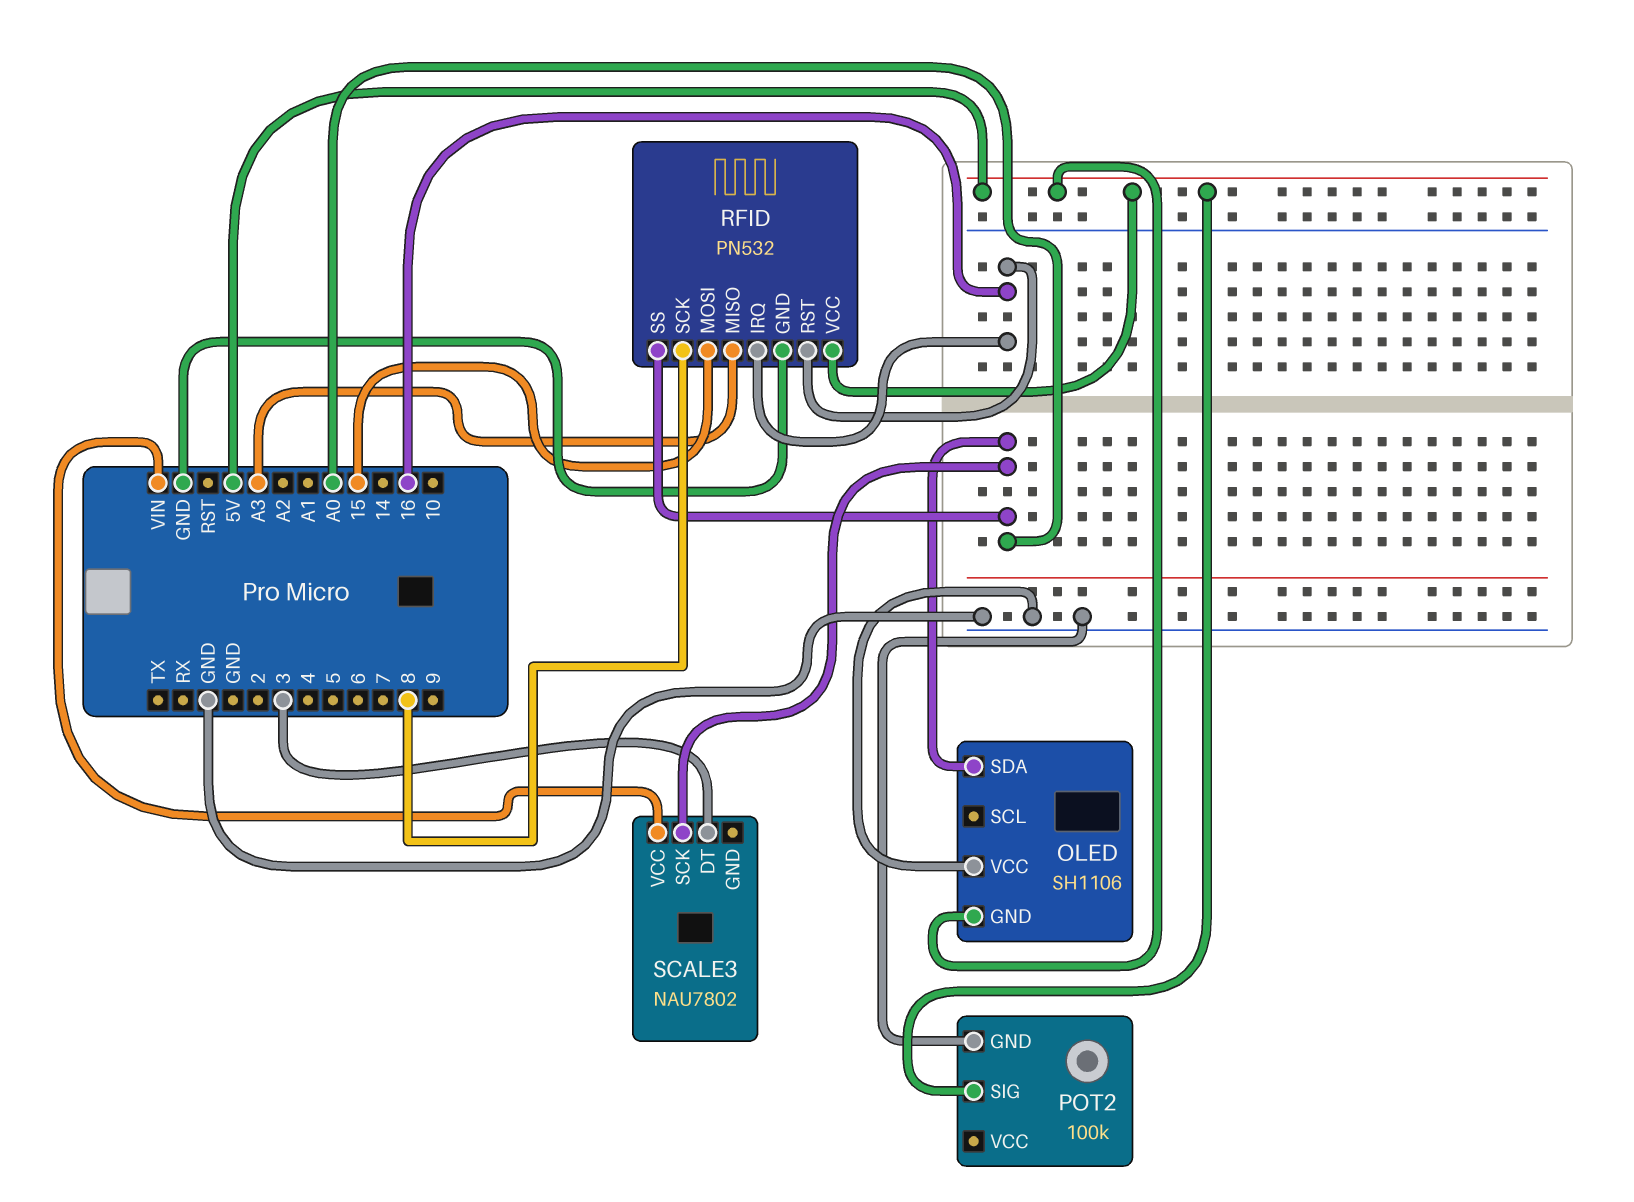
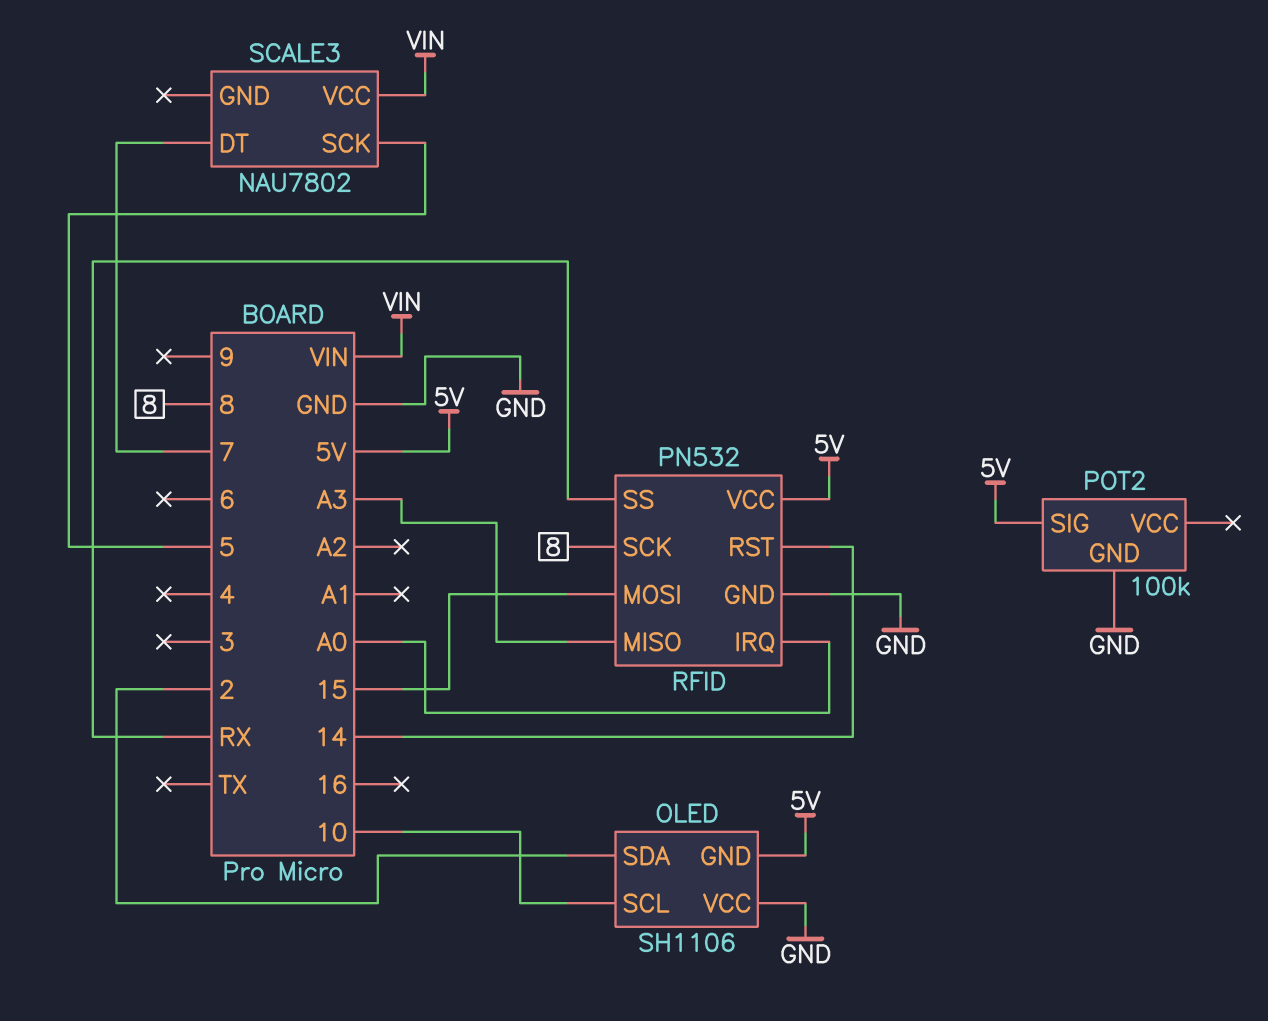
OLED pin SCL: none -> 10
OLED pin SDA: A0 -> 2
RFID pin IRQ: 16 -> A0
RFID pin RST: 16 -> 14
RFID pin SS: A0 -> RX
SCALE3 pin DT: 3 -> 7
SCALE3 pin SCK: A0 -> 5

